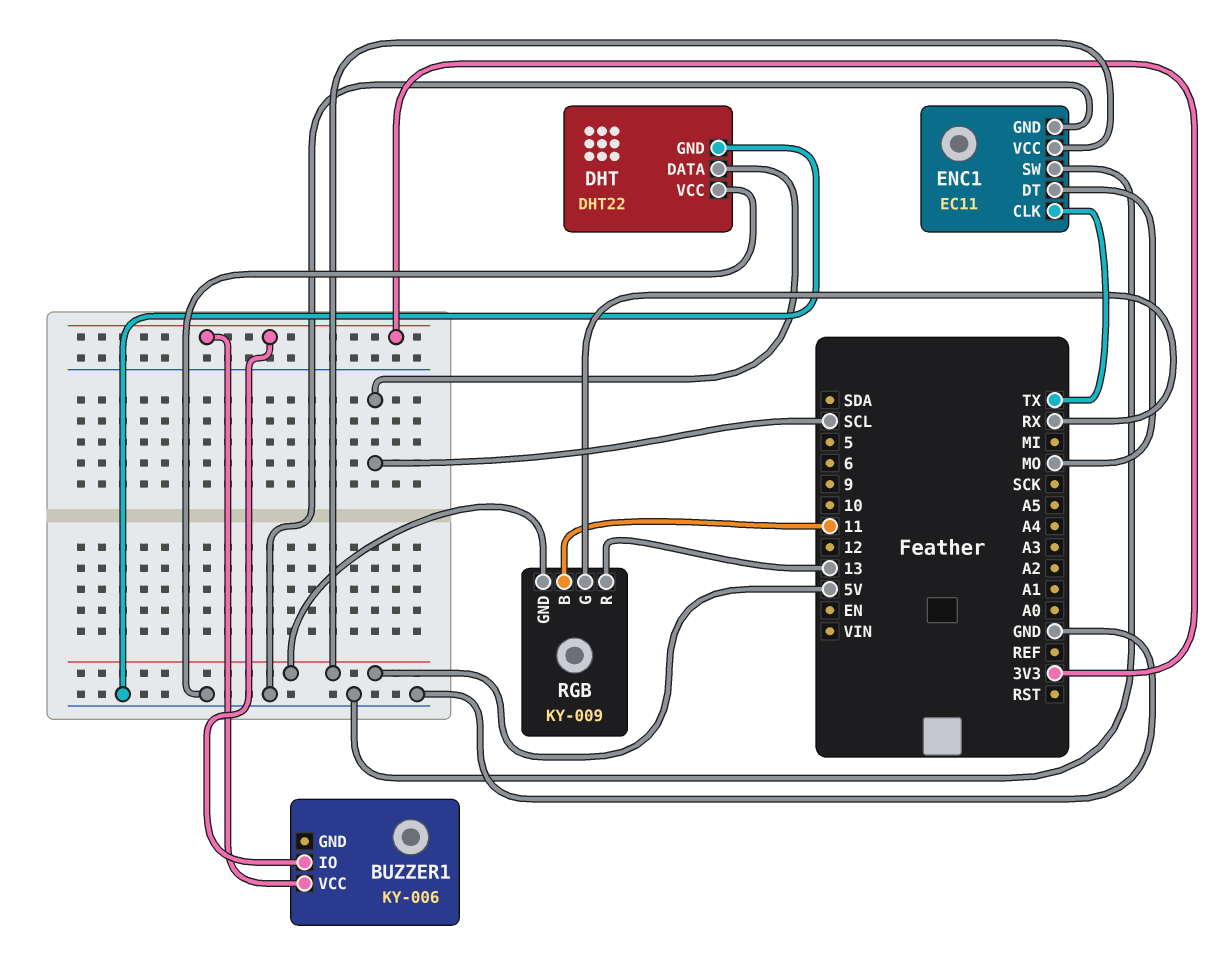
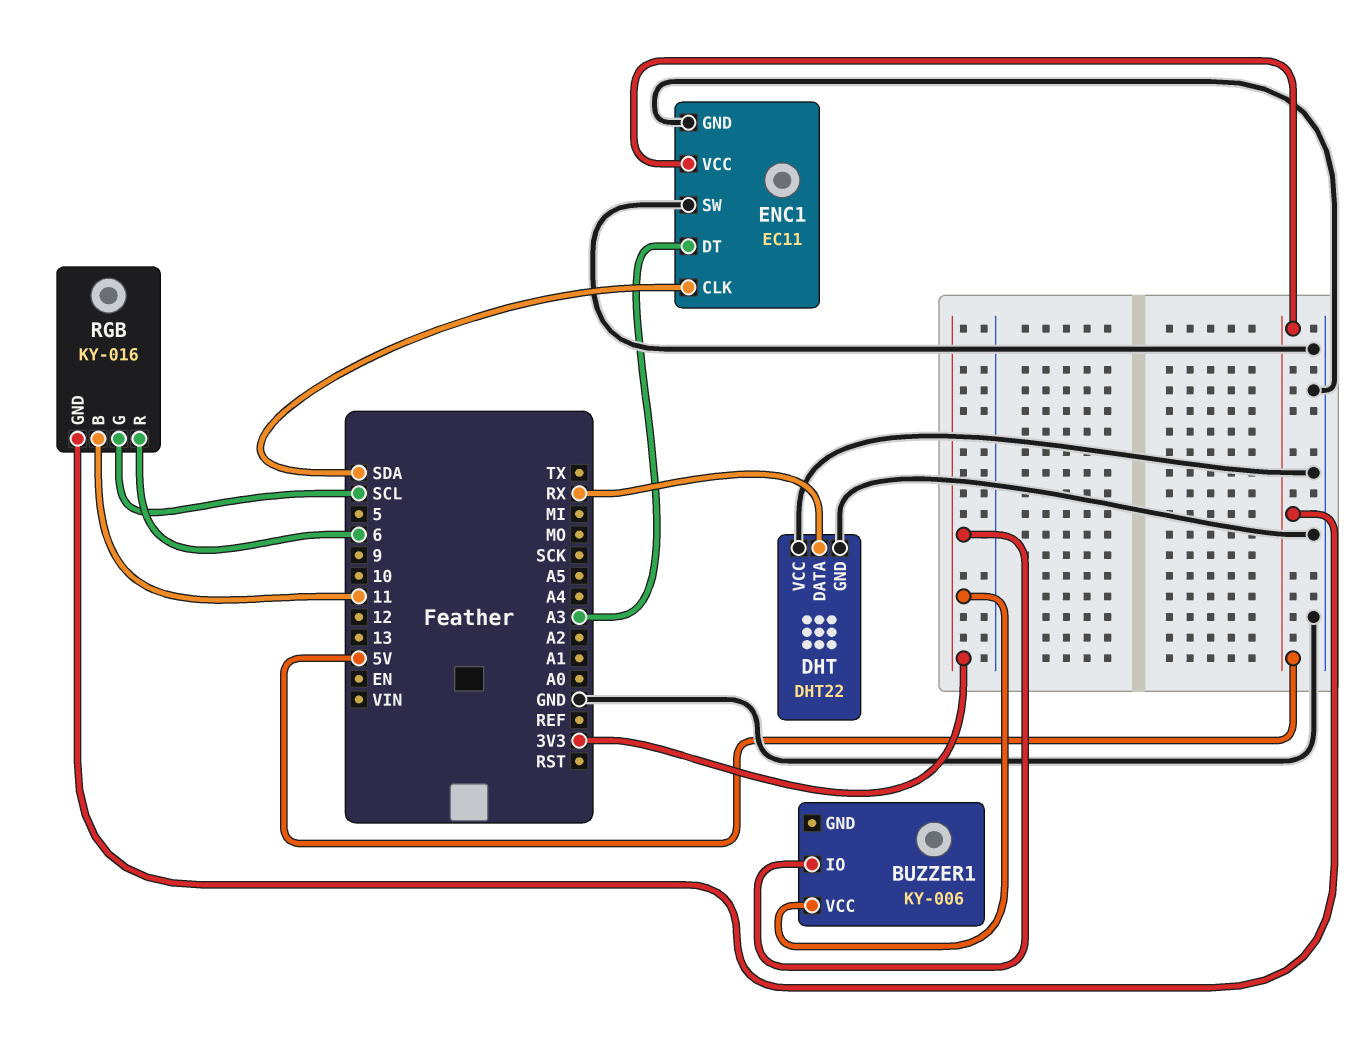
DHT pin DATA: SCL -> RX
ENC1 pin CLK: TX -> SDA
ENC1 pin DT: MO -> A3
RGB: KY-009 -> KY-016
RGB pin G: RX -> SCL
RGB pin R: 13 -> 6

